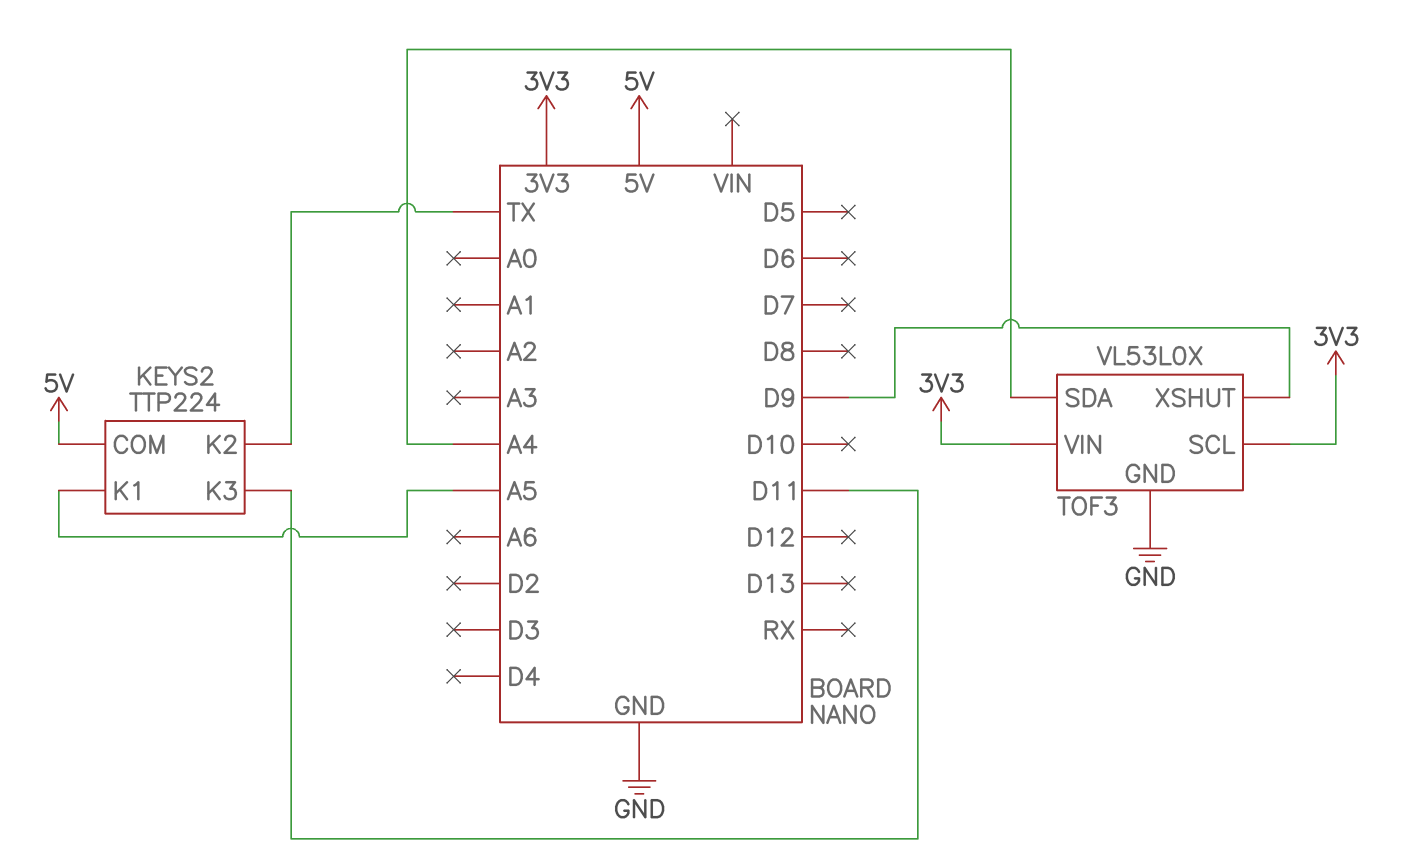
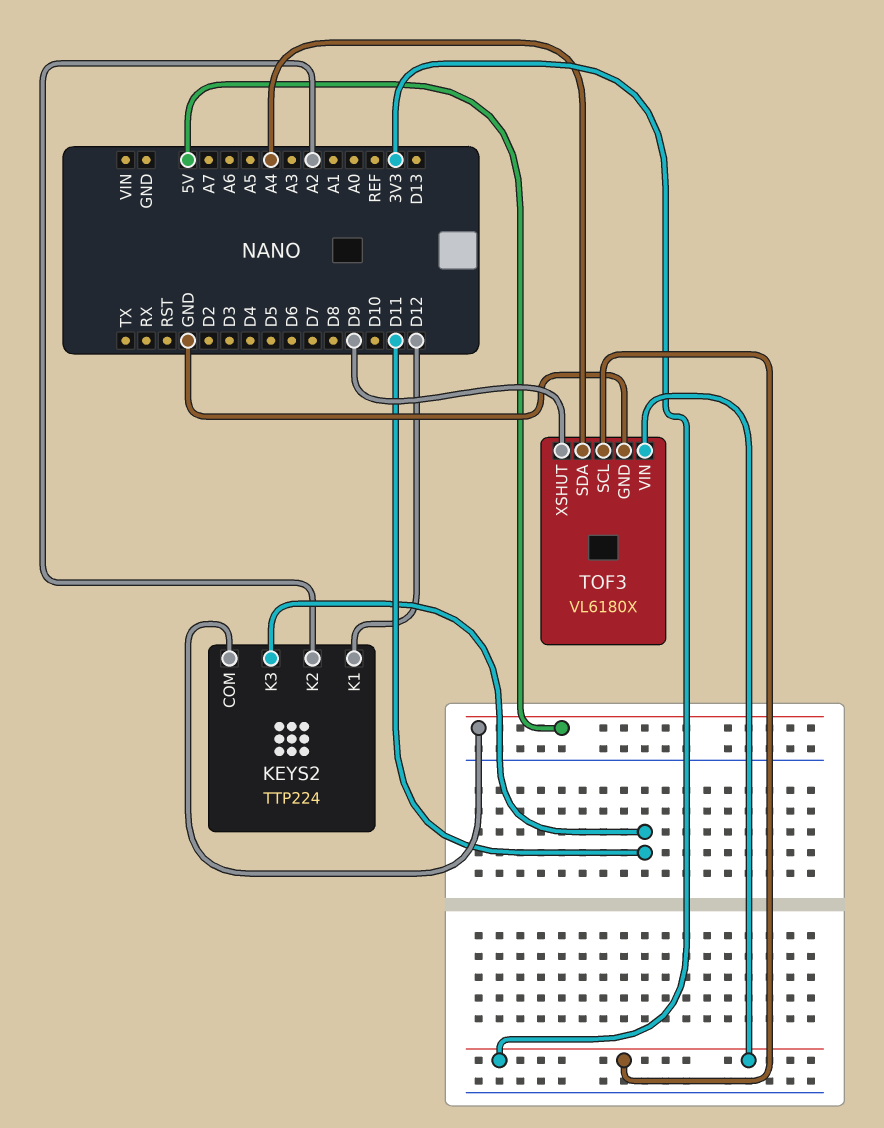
KEYS2 pin K1: A5 -> D12
KEYS2 pin K2: TX -> A2
TOF3: VL53L0X -> VL6180X

